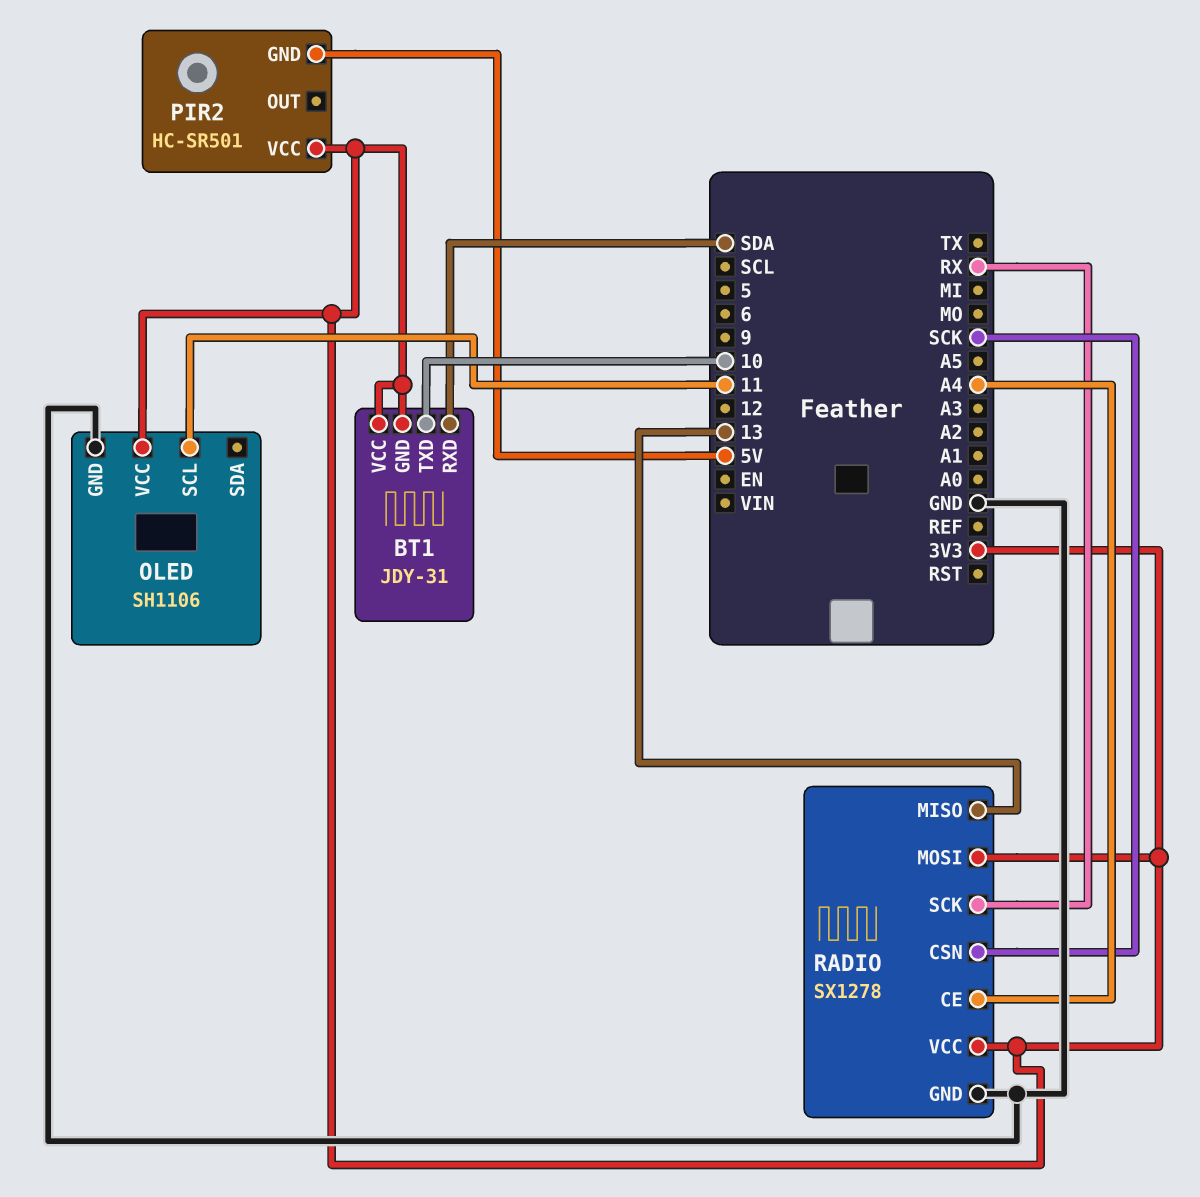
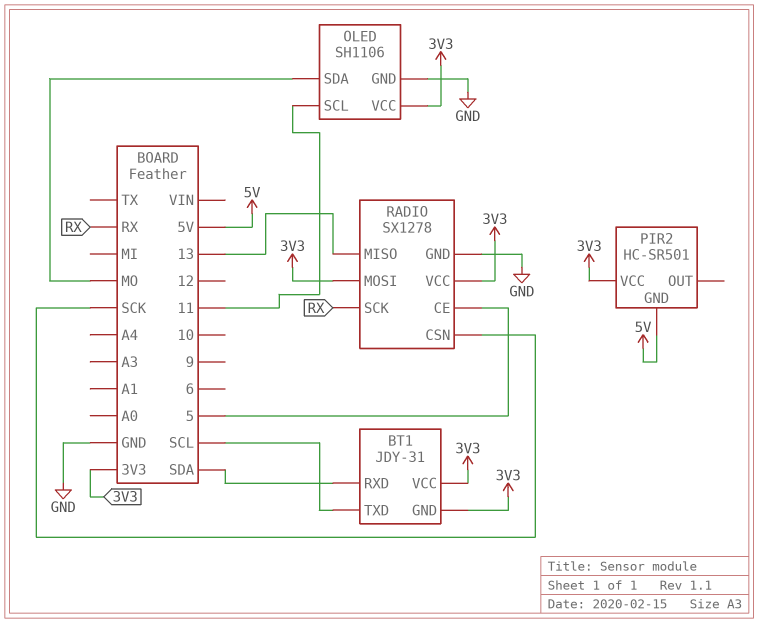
BT1 pin TXD: 10 -> SCL
OLED pin SDA: none -> MO
RADIO pin CE: A4 -> 5

